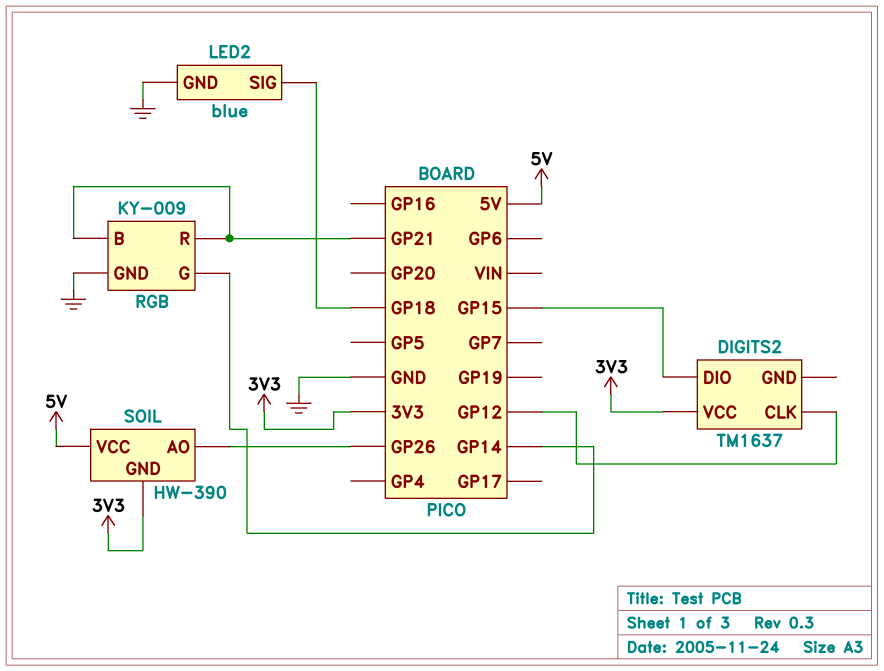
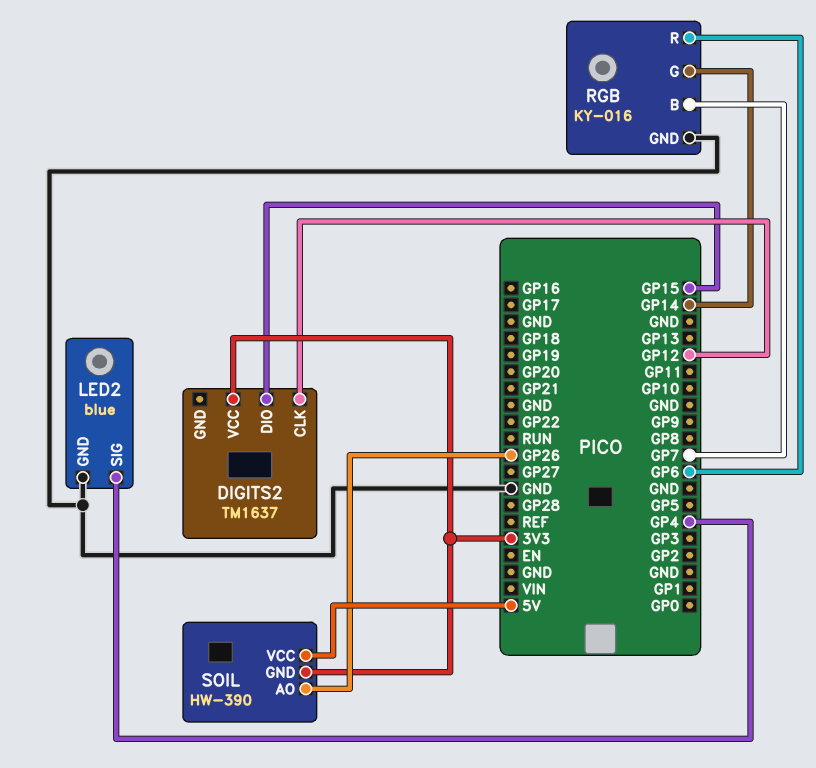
LED2 pin SIG: GP18 -> GP4
RGB: KY-009 -> KY-016
RGB pin B: GP21 -> GP7
RGB pin R: GP21 -> GP6

